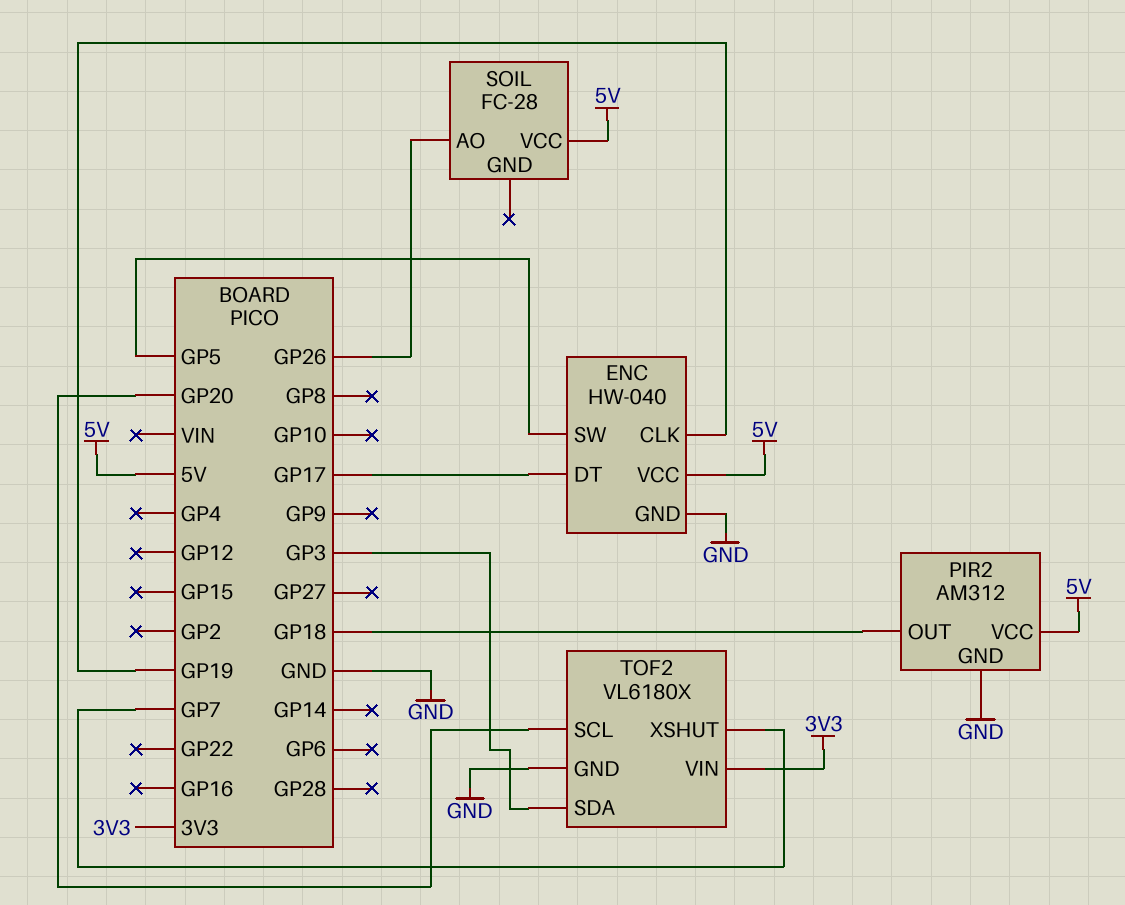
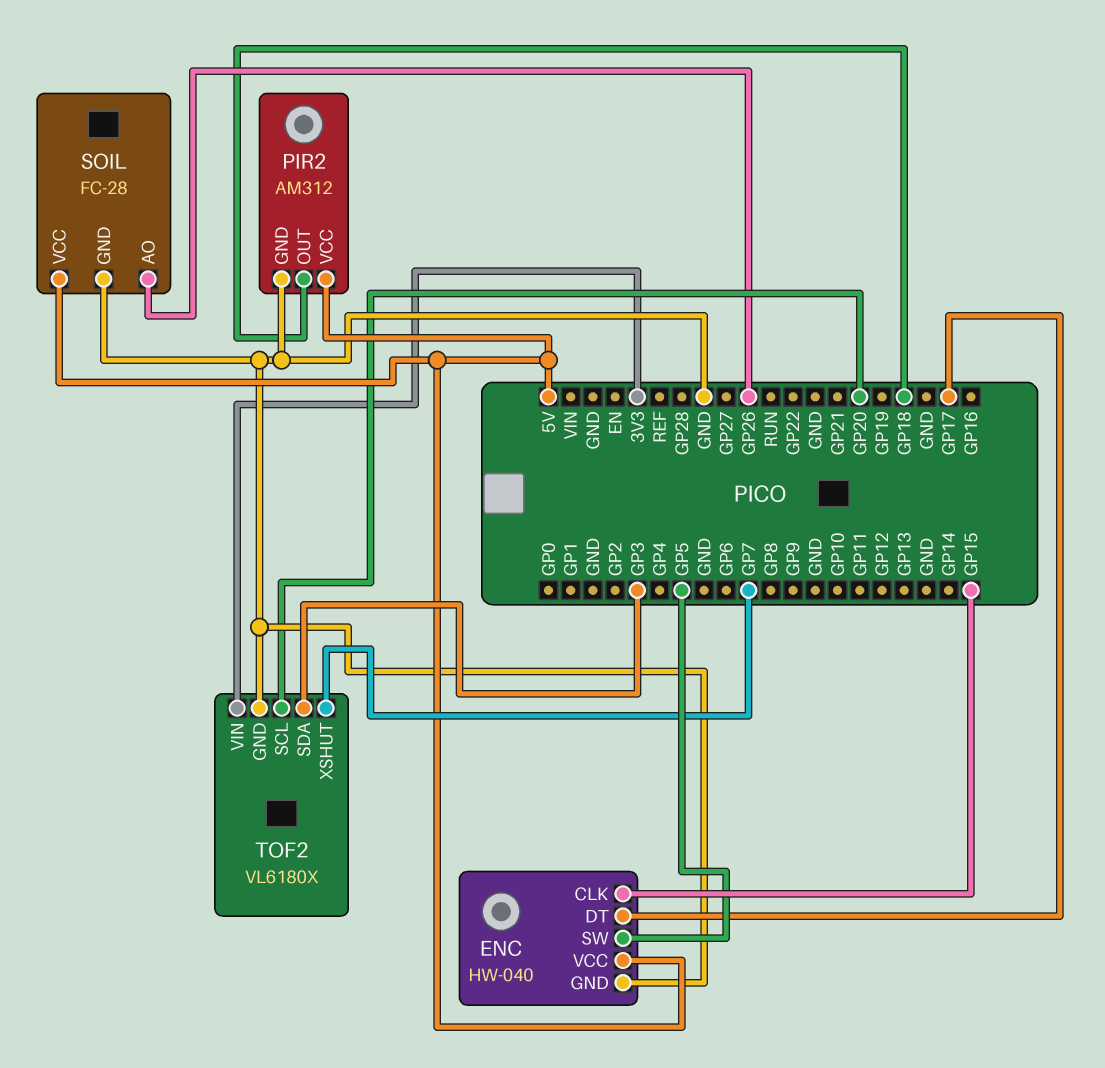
ENC pin CLK: GP19 -> GP15
SOIL pin GND: none -> GND

